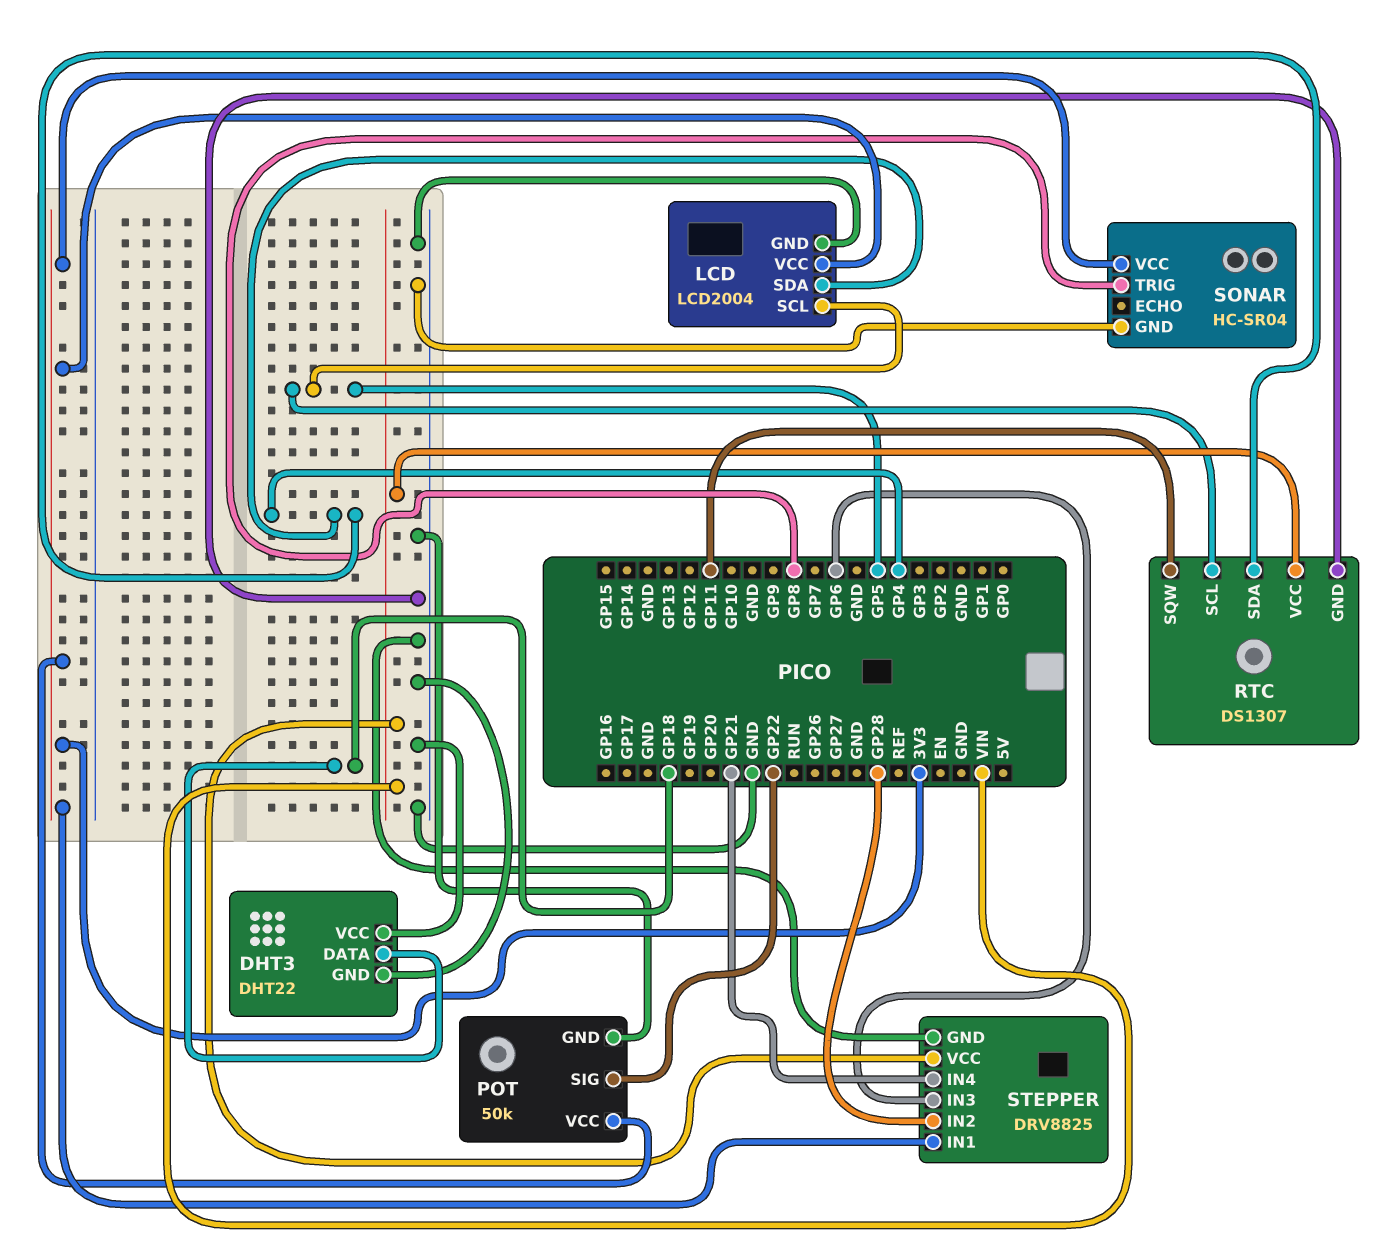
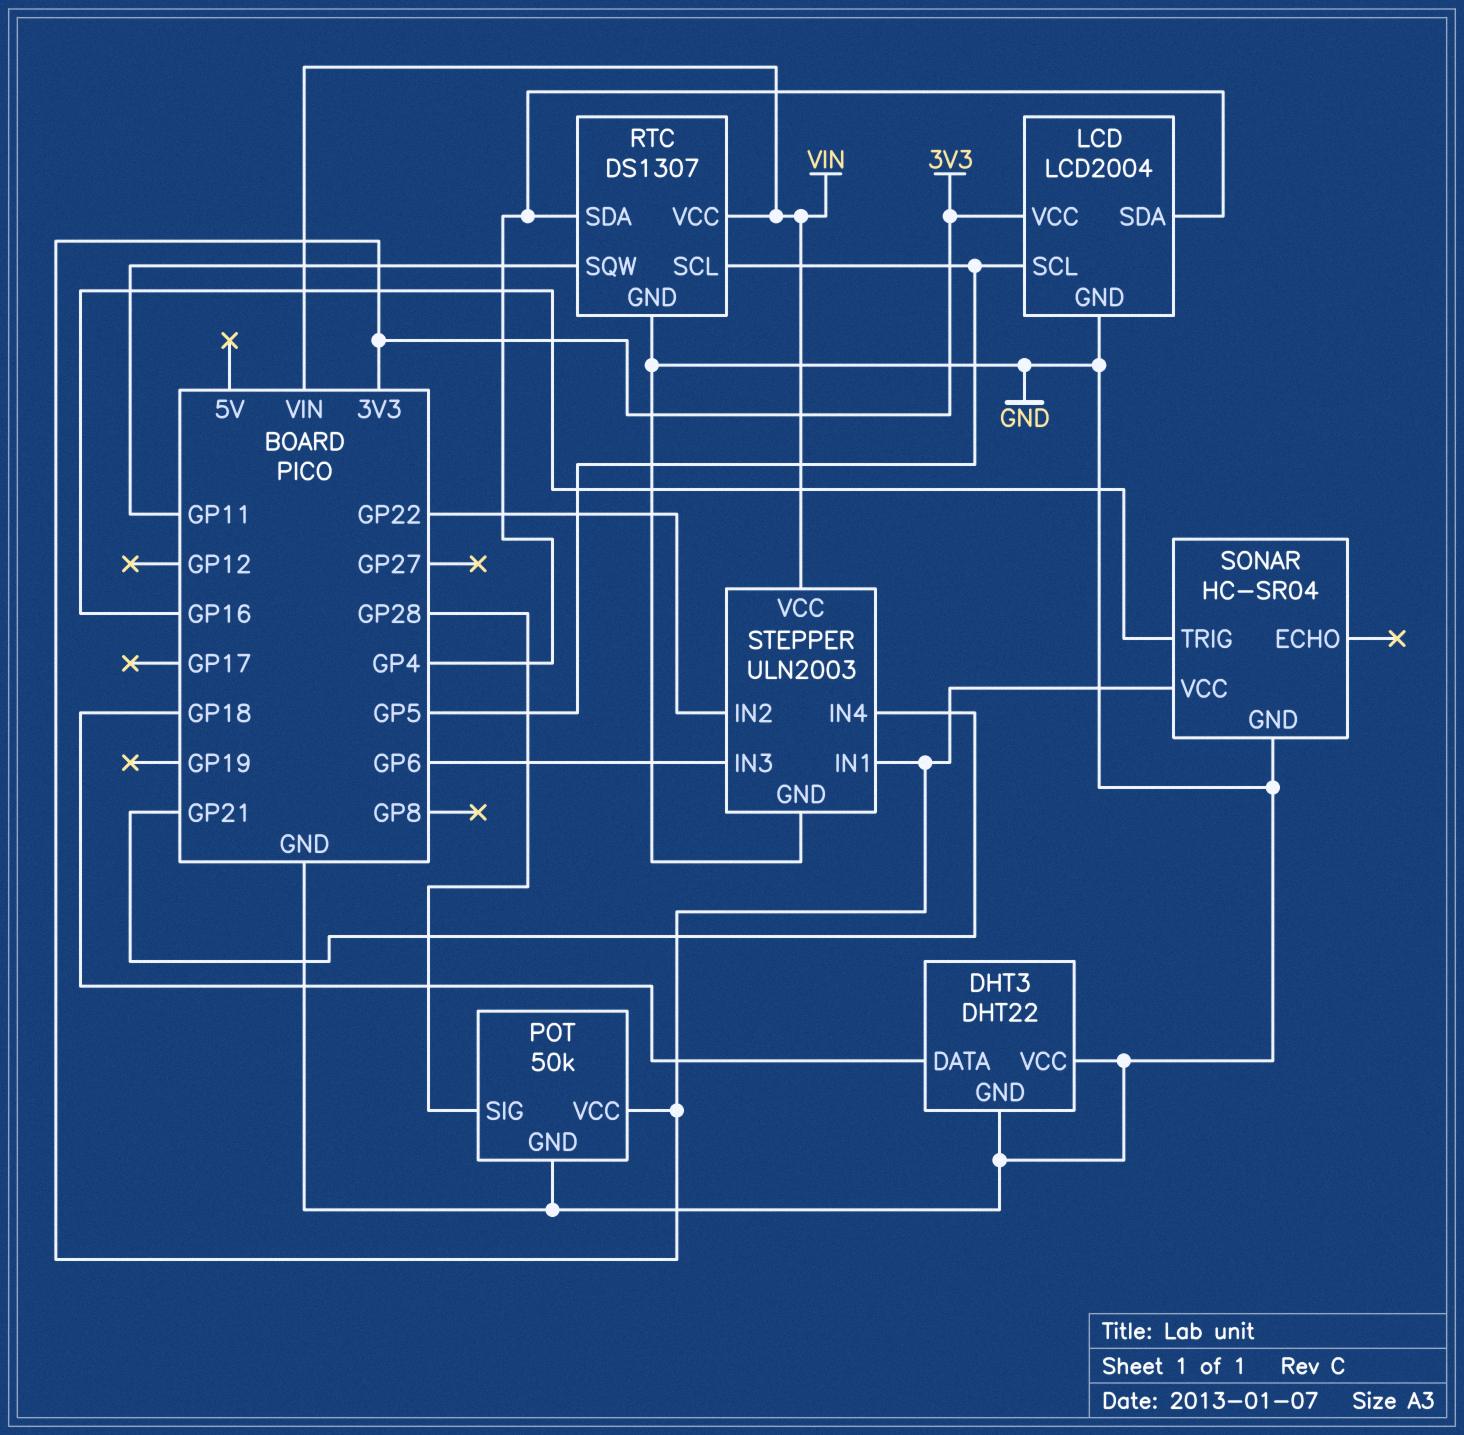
POT pin SIG: GP22 -> GP28
SONAR pin TRIG: GP8 -> GP16
STEPPER: DRV8825 -> ULN2003
STEPPER pin IN2: GP28 -> GP22

